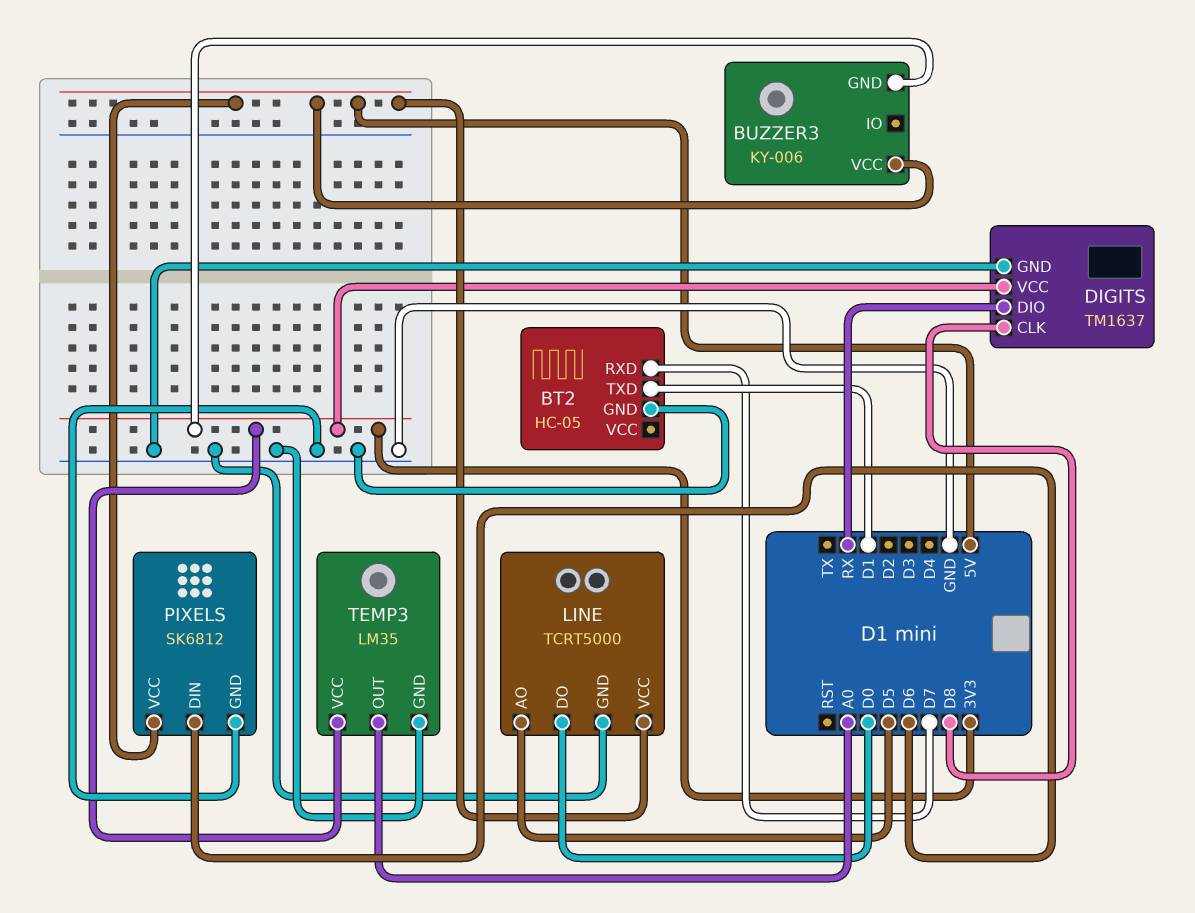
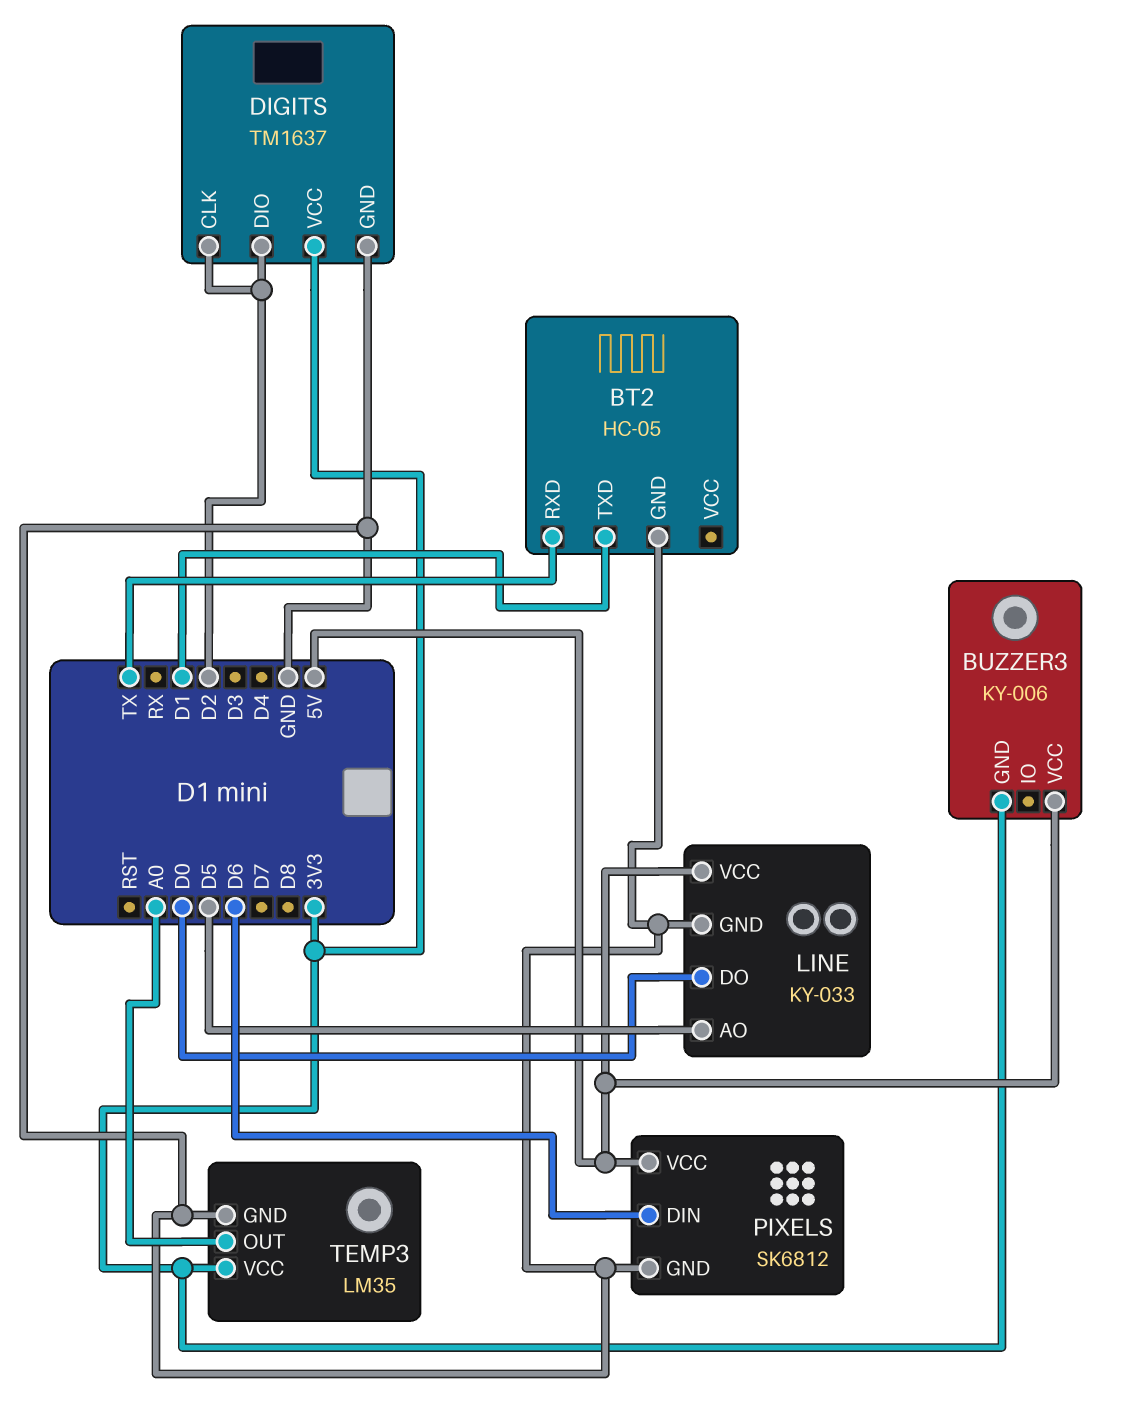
BT2 pin RXD: D7 -> TX
DIGITS pin CLK: D8 -> D2
DIGITS pin DIO: RX -> D2
LINE: TCRT5000 -> KY-033

